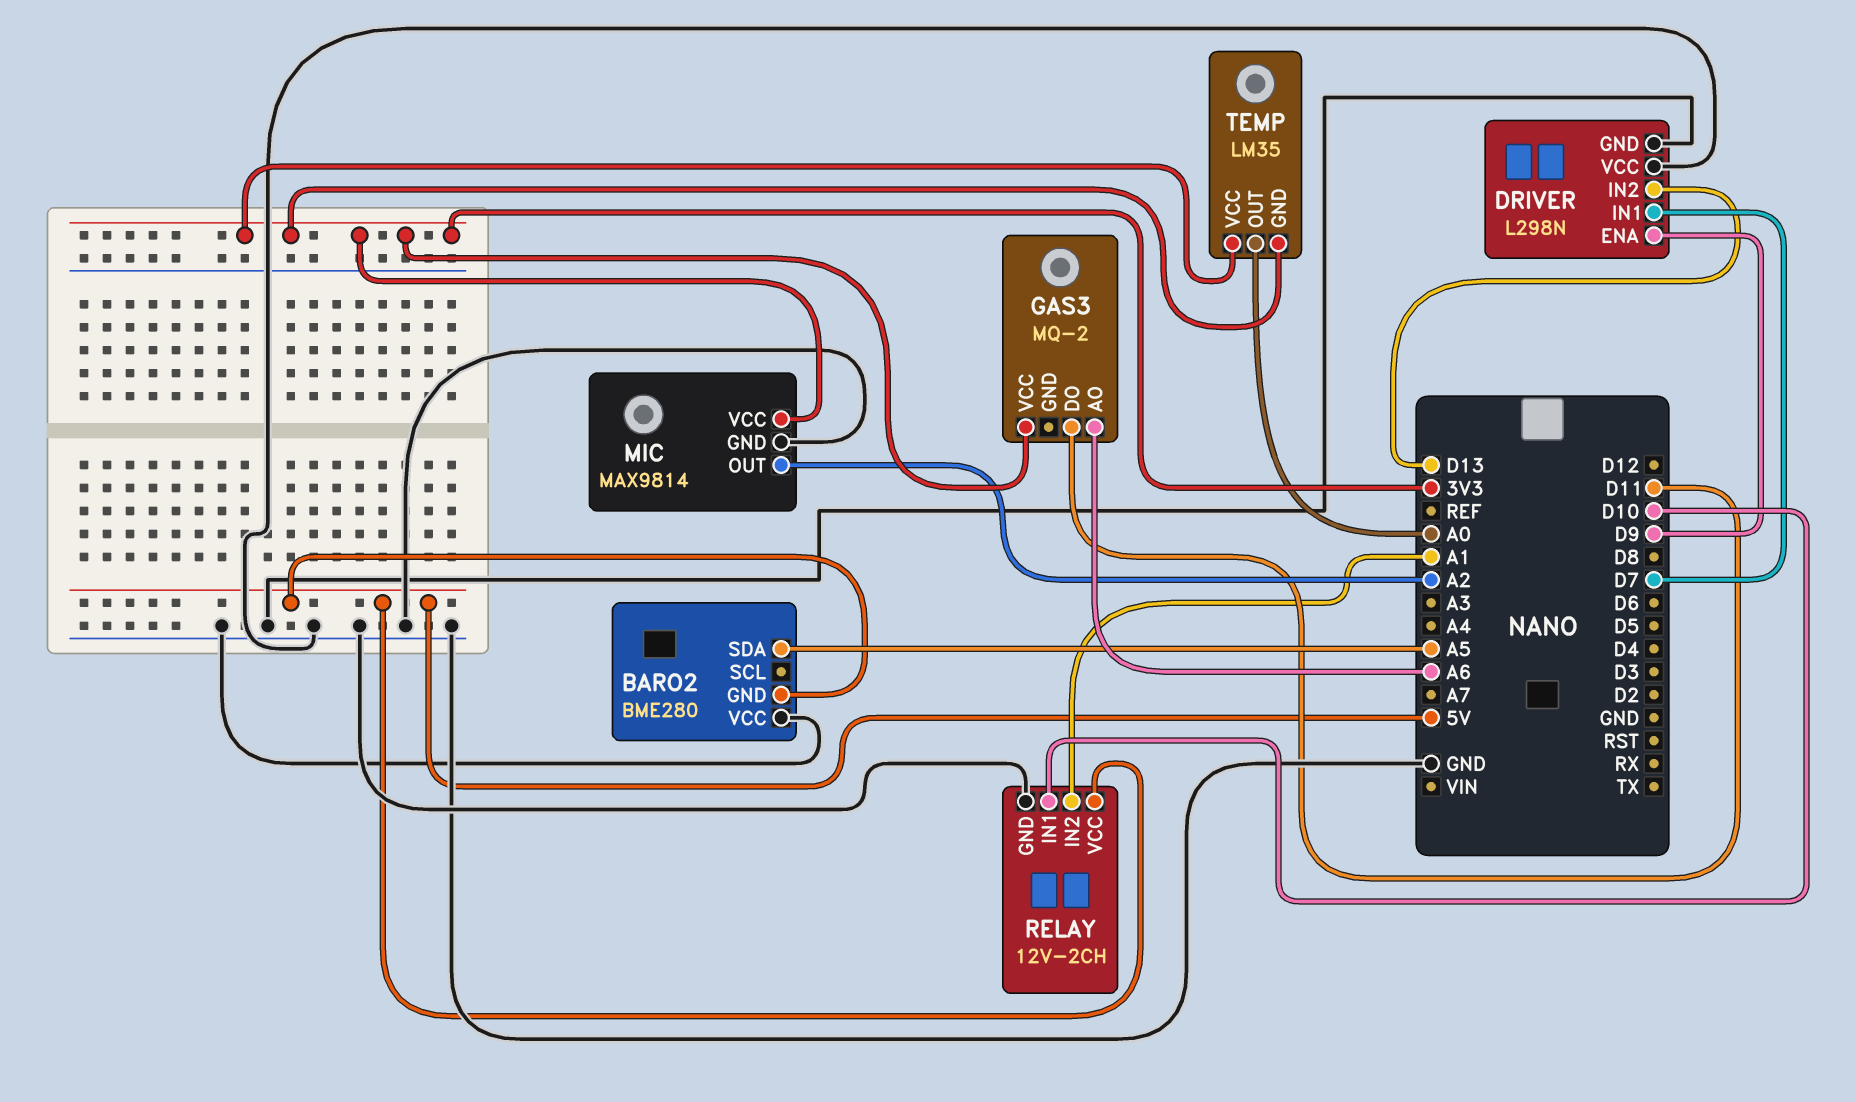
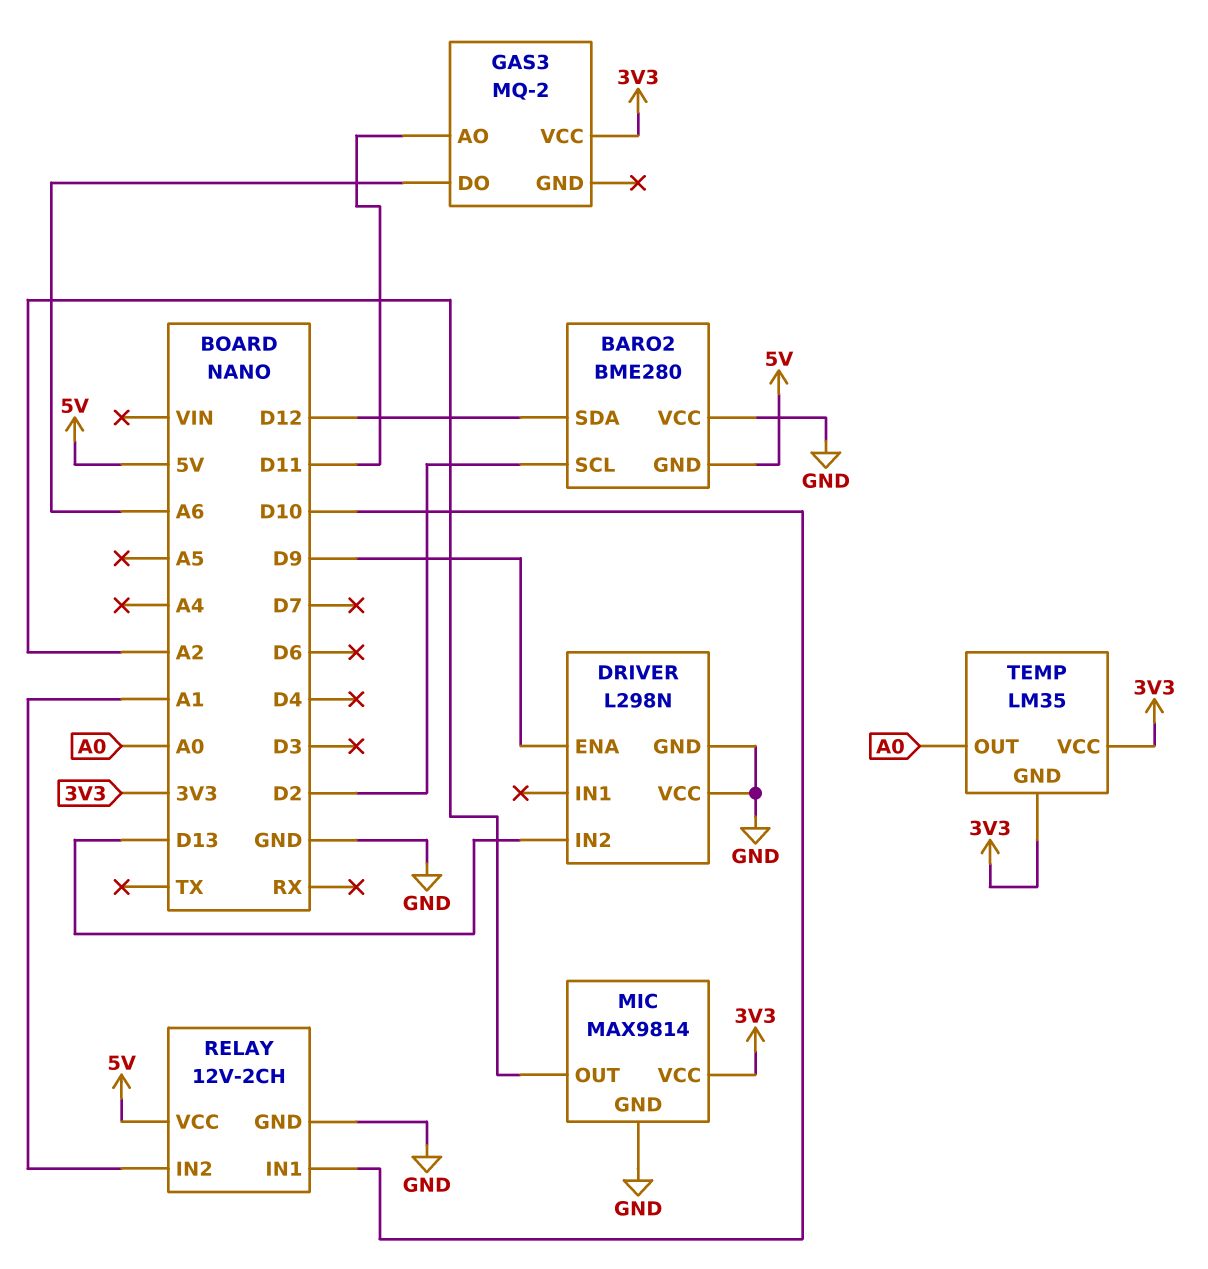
BARO2 pin SCL: none -> D2
BARO2 pin SDA: A5 -> D12
DRIVER pin IN1: D7 -> none
GAS3 pin AO: A6 -> D11
GAS3 pin DO: D11 -> A6

